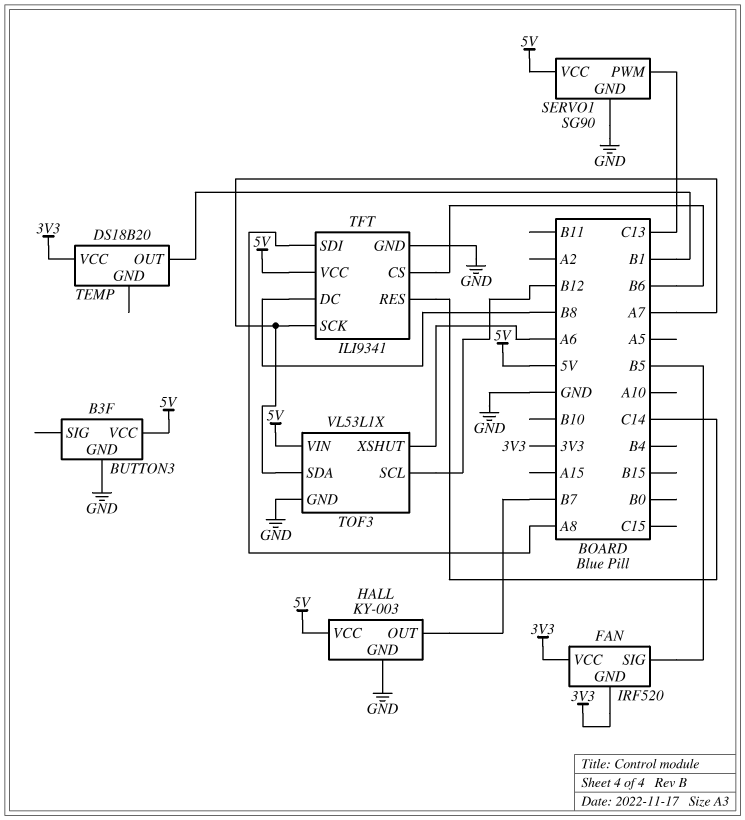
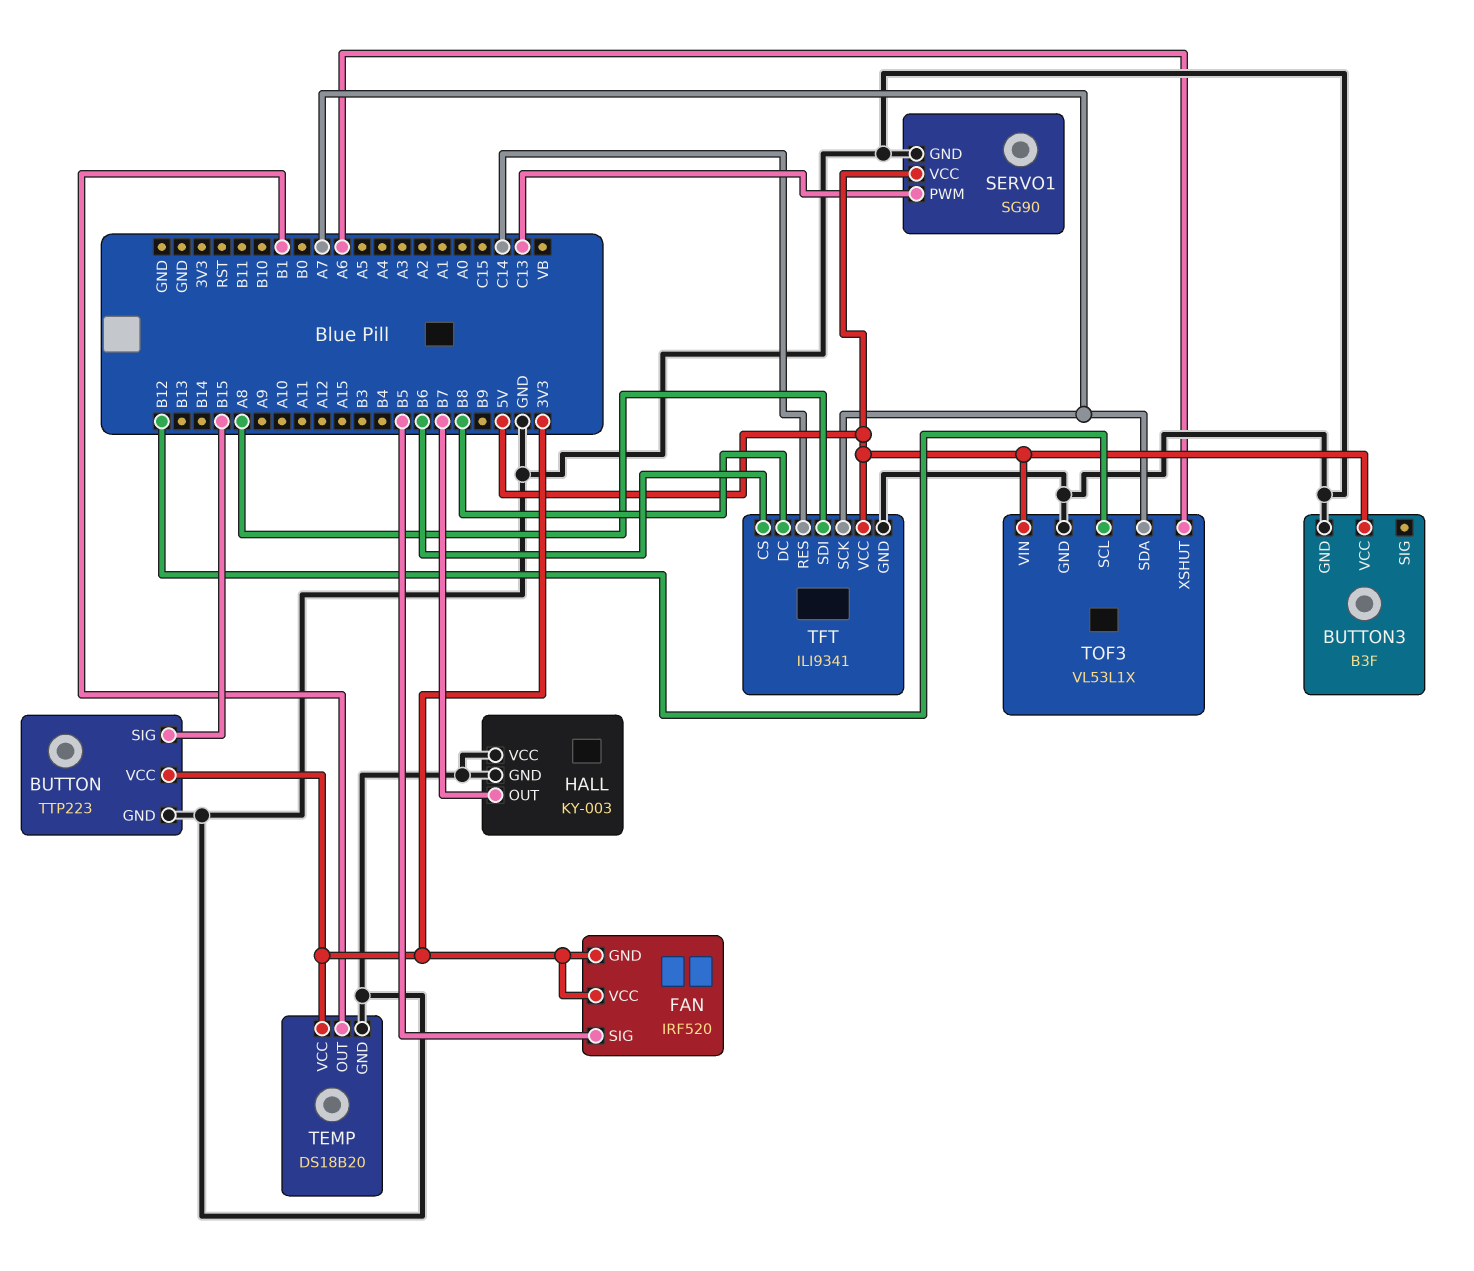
BUTTON: none -> TTP223
BUTTON pin GND: none -> GND
BUTTON pin SIG: none -> B15
BUTTON pin VCC: none -> 3V3
HALL pin VCC: 5V -> GND
TEMP pin GND: none -> GND

